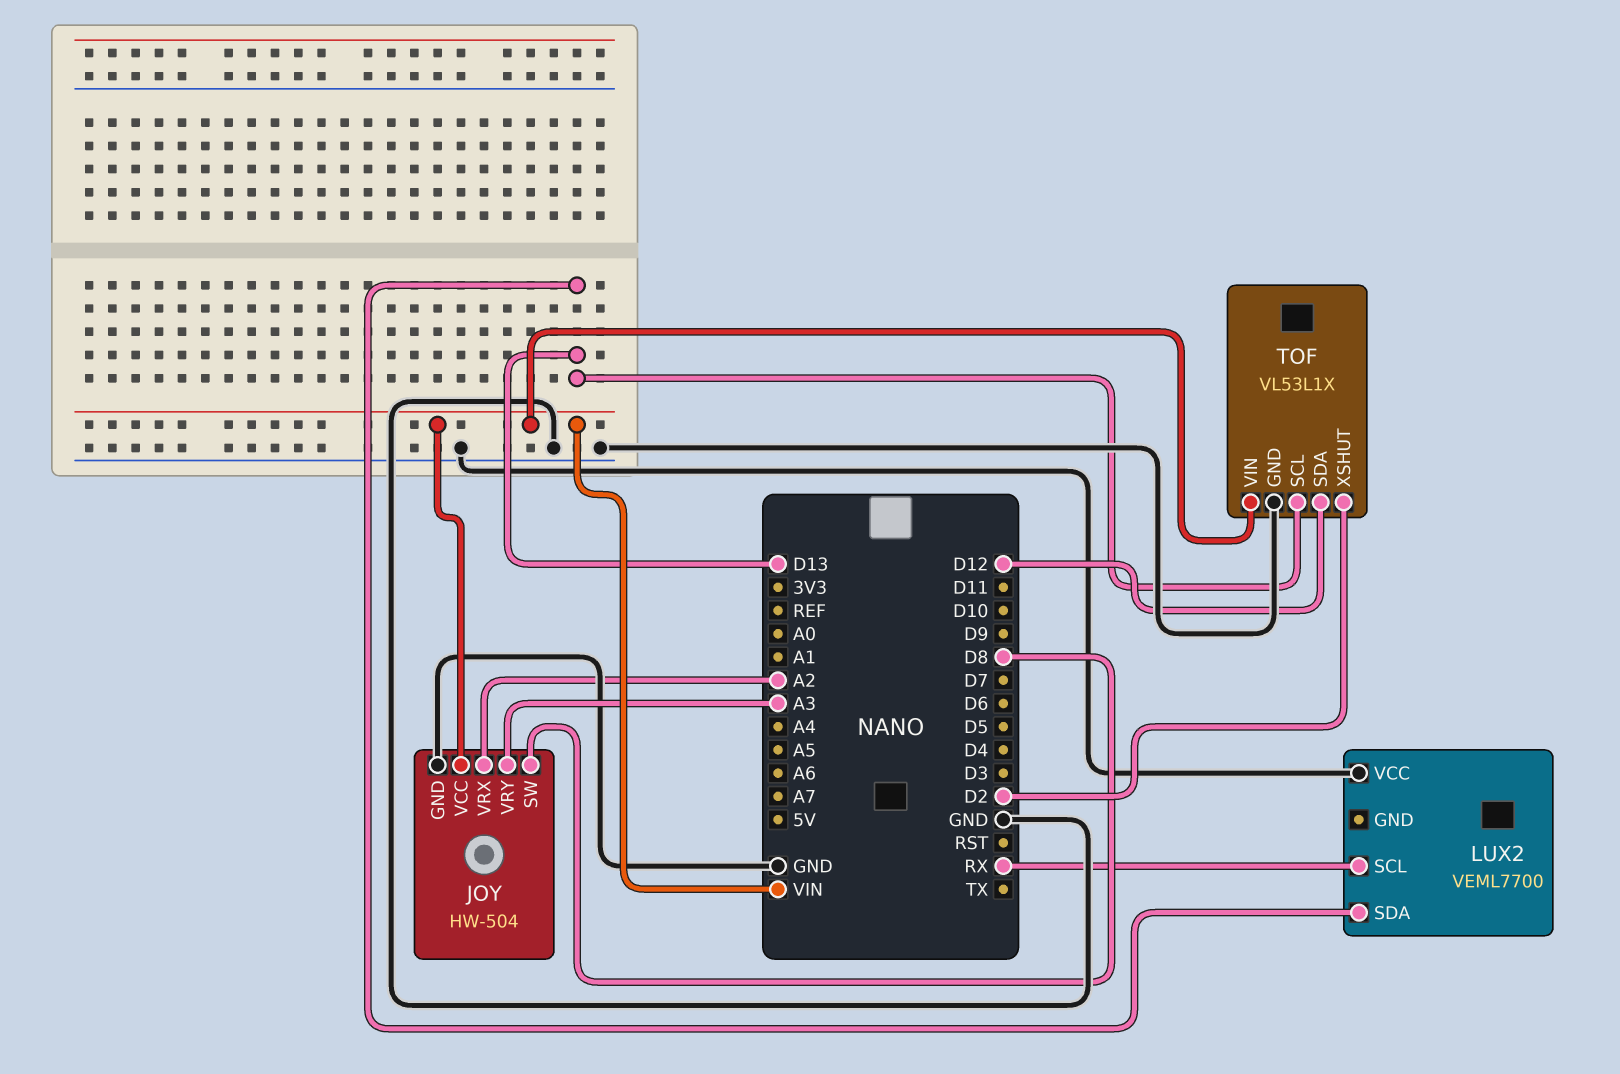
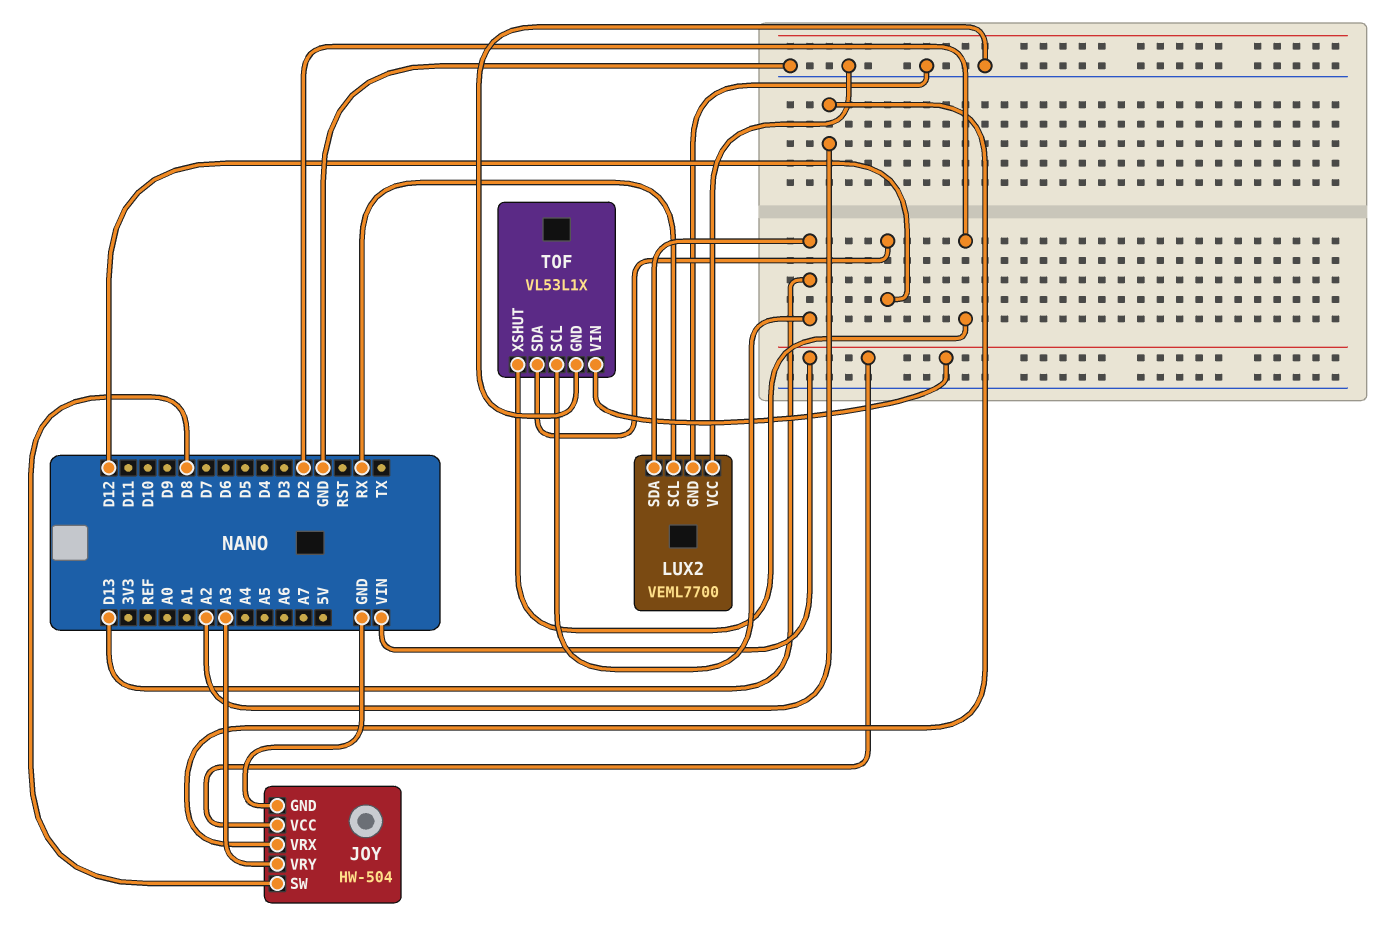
LUX2 pin GND: none -> GND

